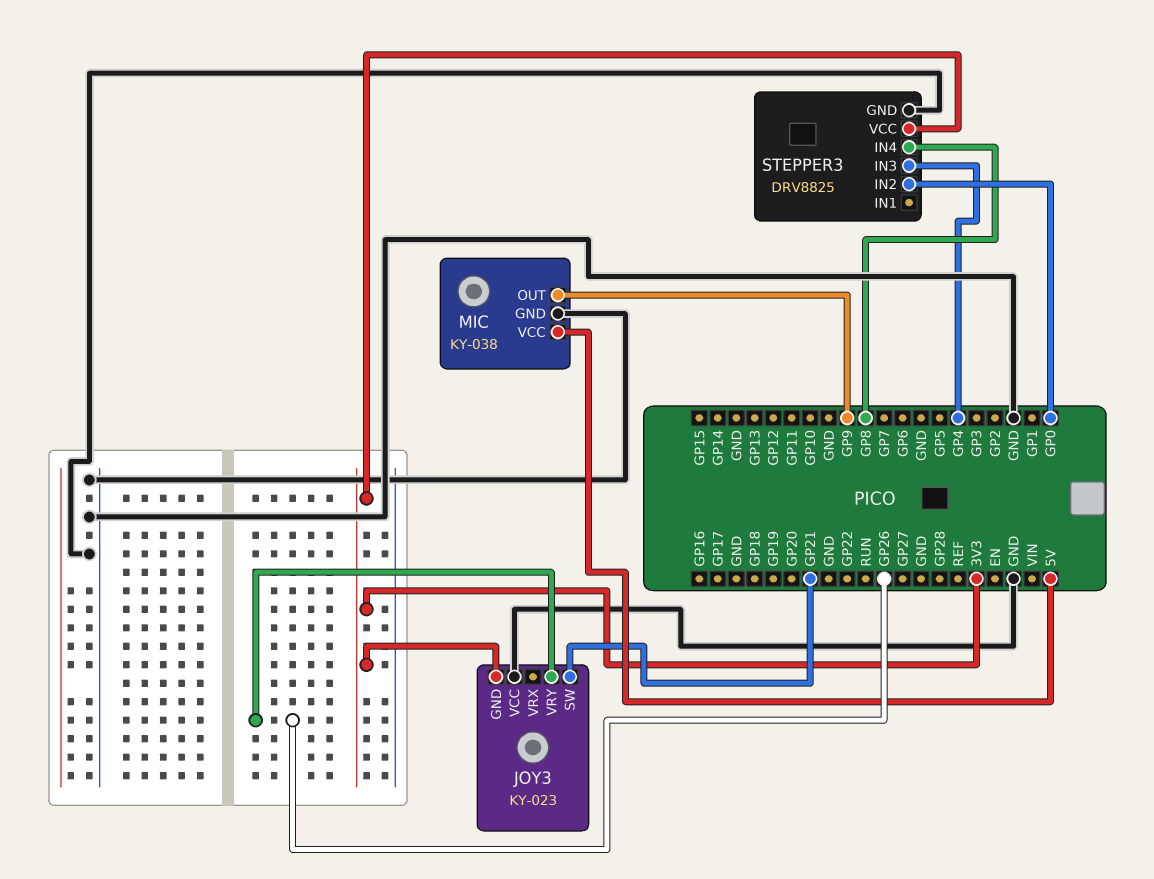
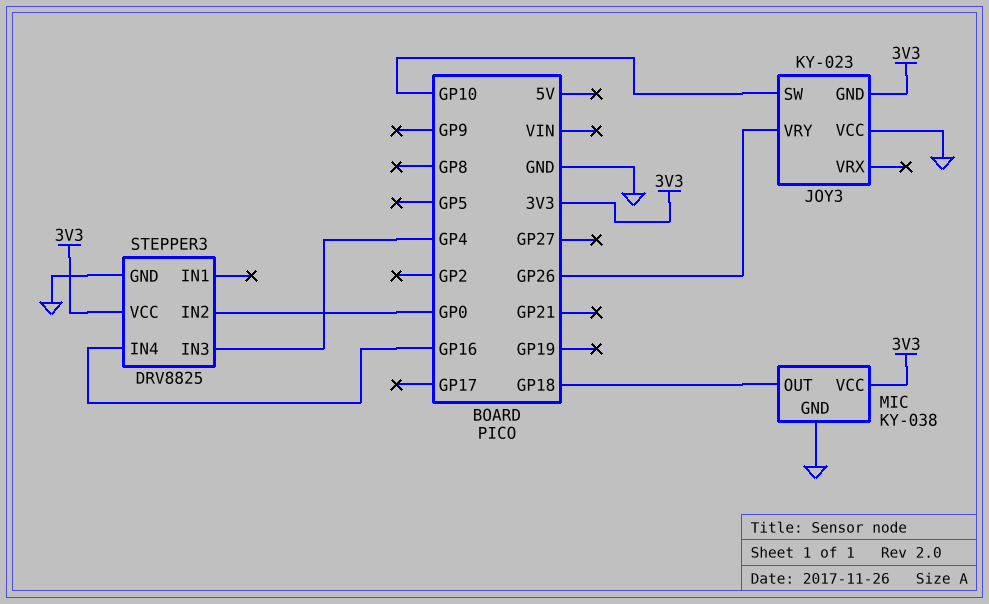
JOY3 pin SW: GP21 -> GP10
MIC pin OUT: GP9 -> GP18
MIC pin VCC: 5V -> 3V3
STEPPER3 pin IN4: GP8 -> GP16

